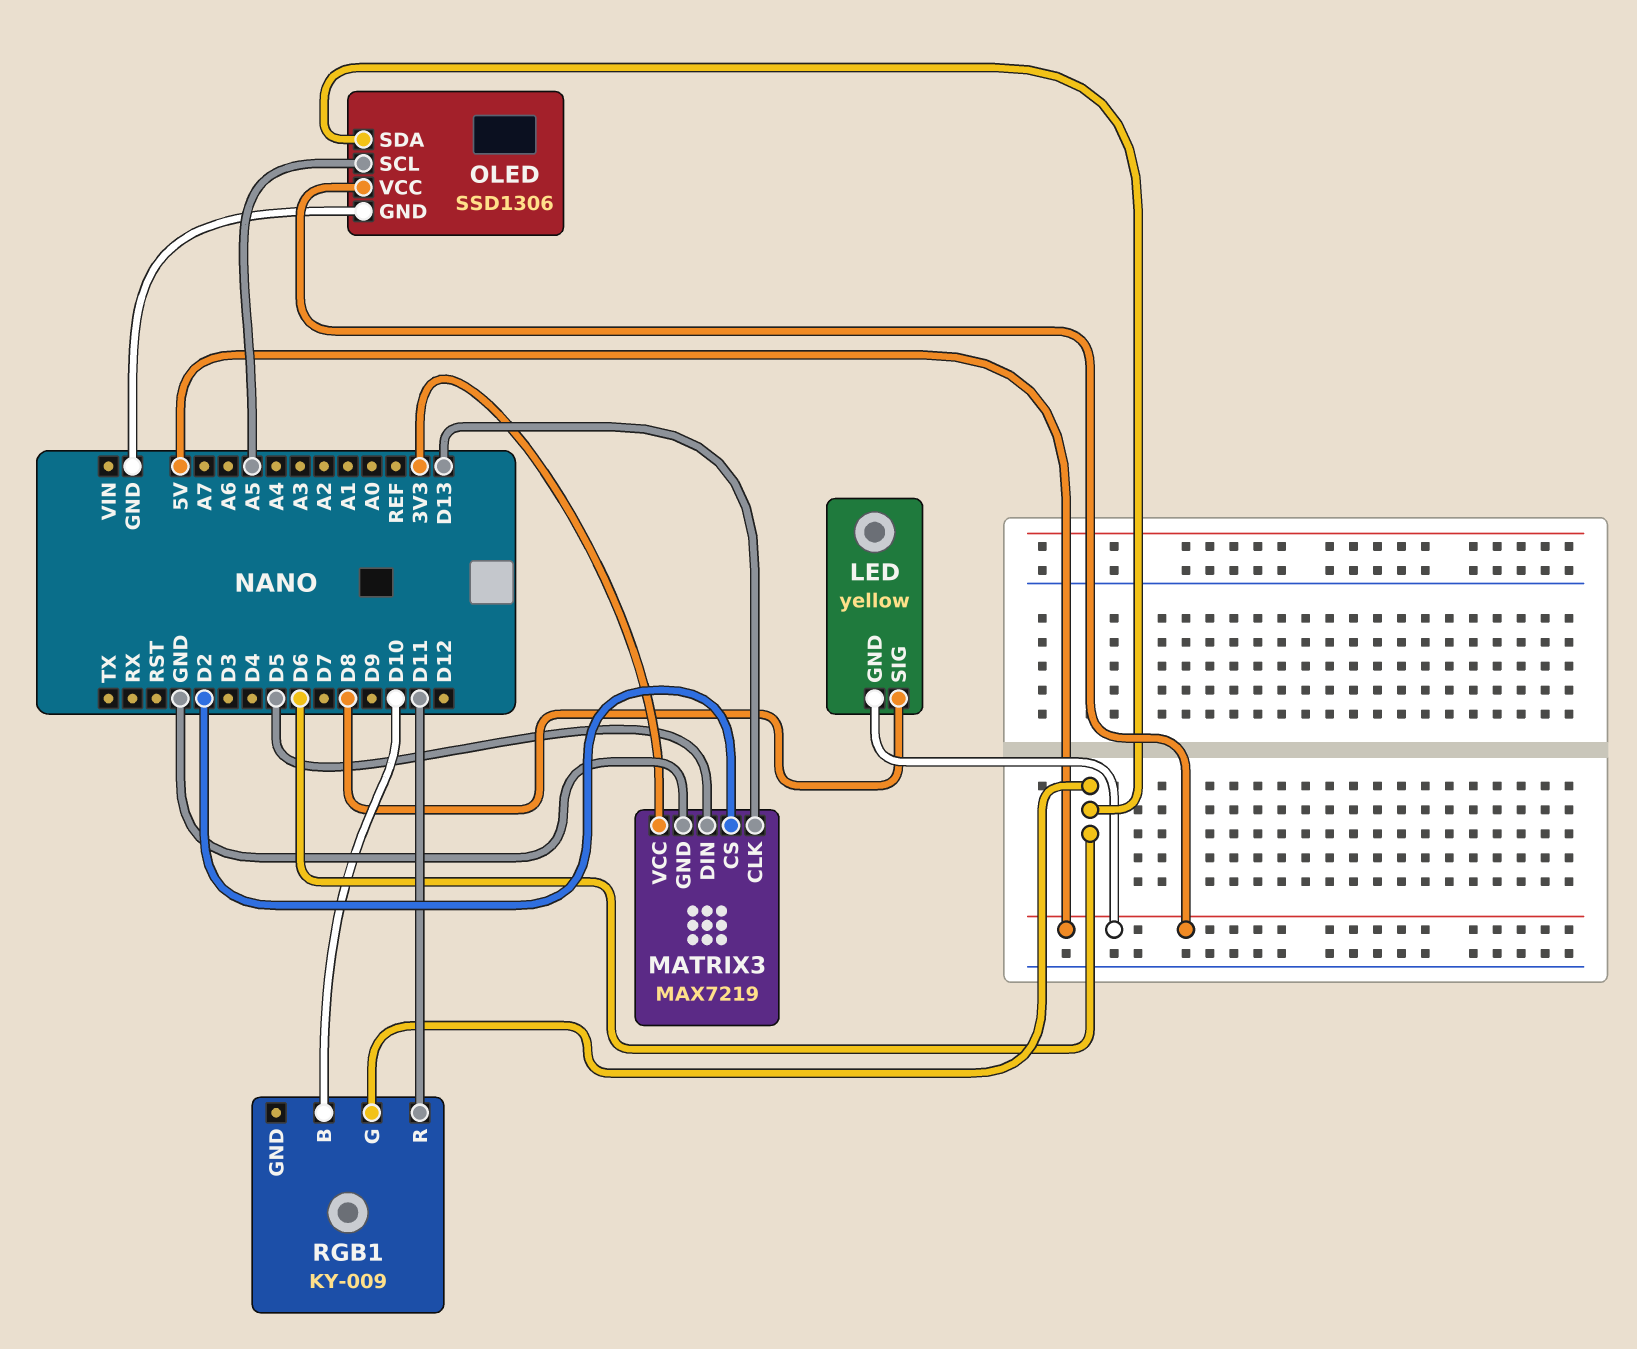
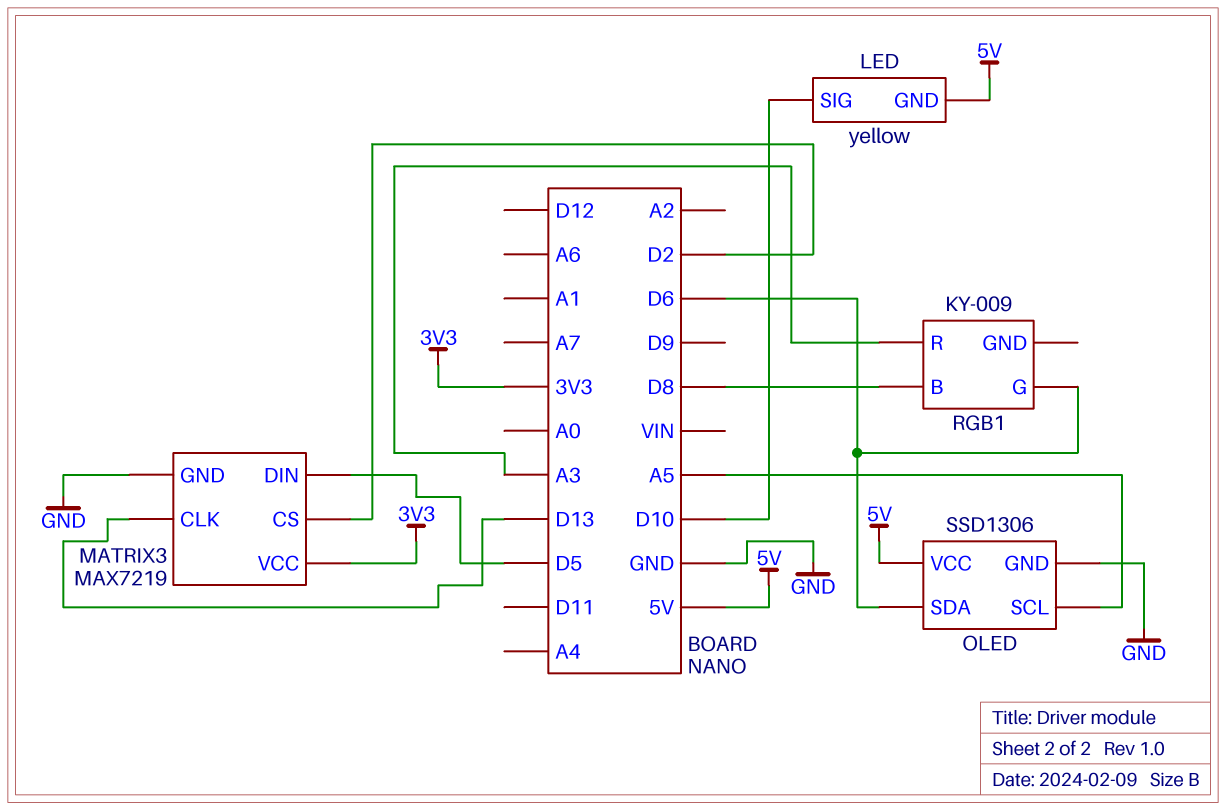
LED pin SIG: D8 -> D10
RGB1 pin B: D10 -> D8
RGB1 pin R: D11 -> A3

